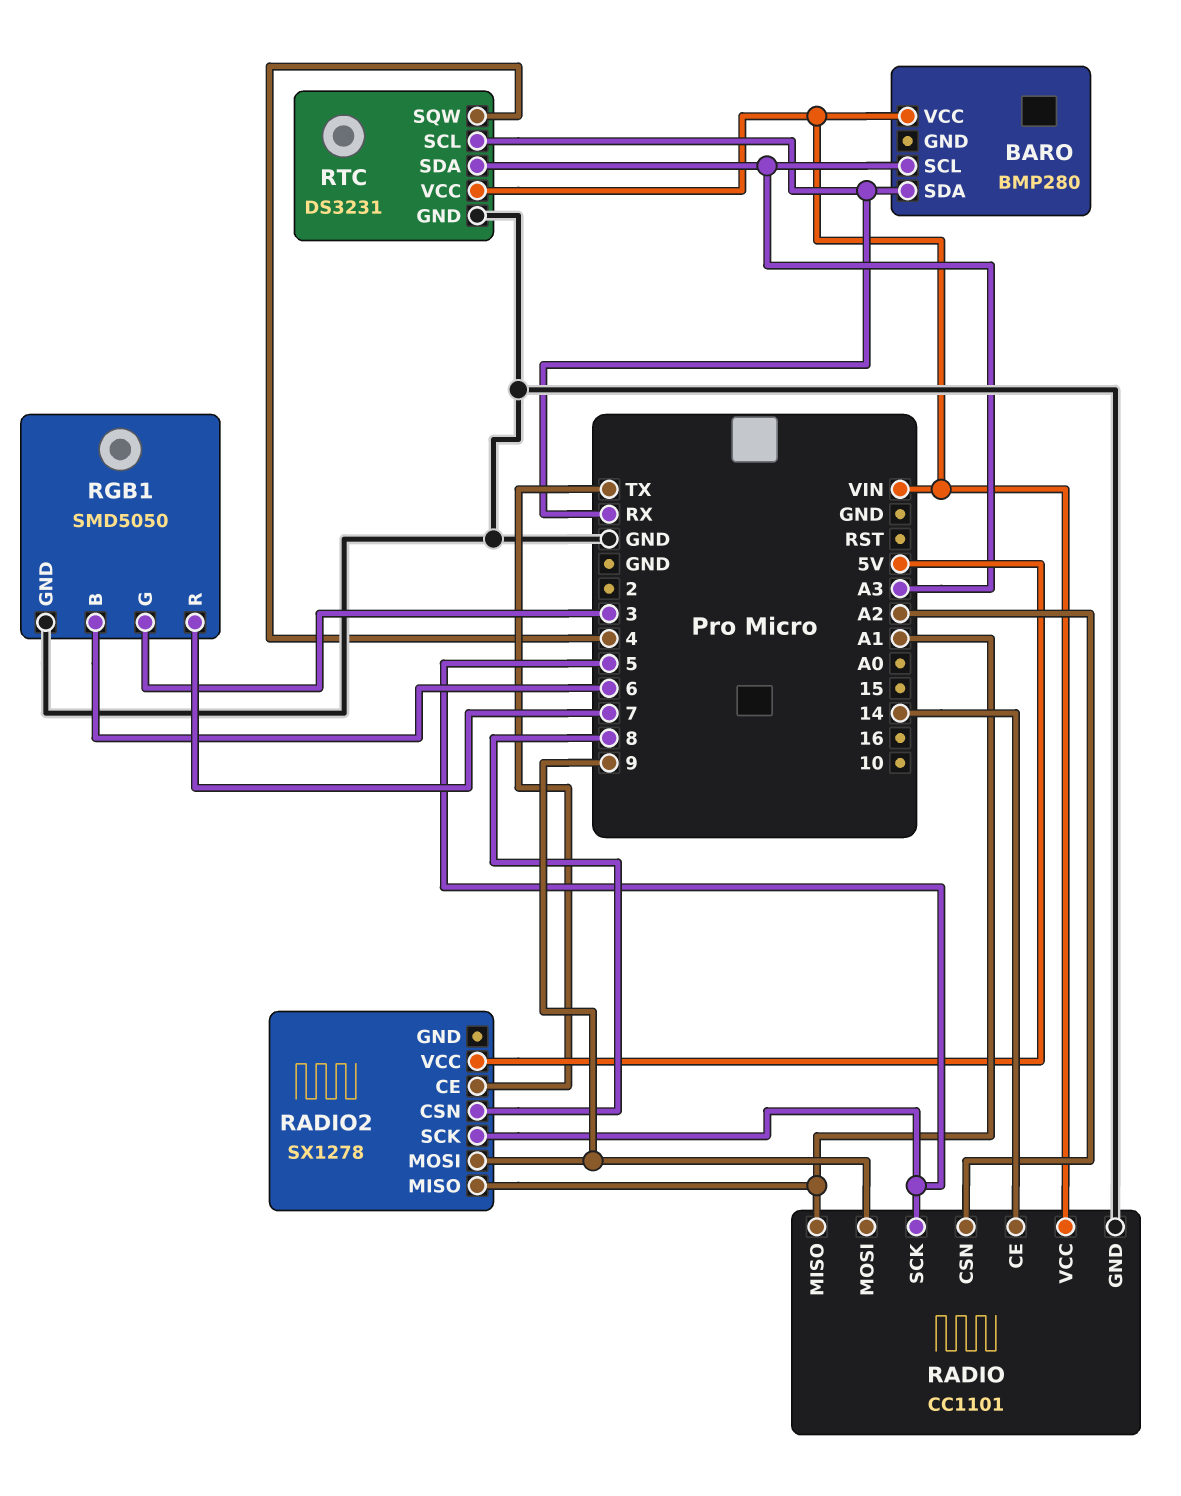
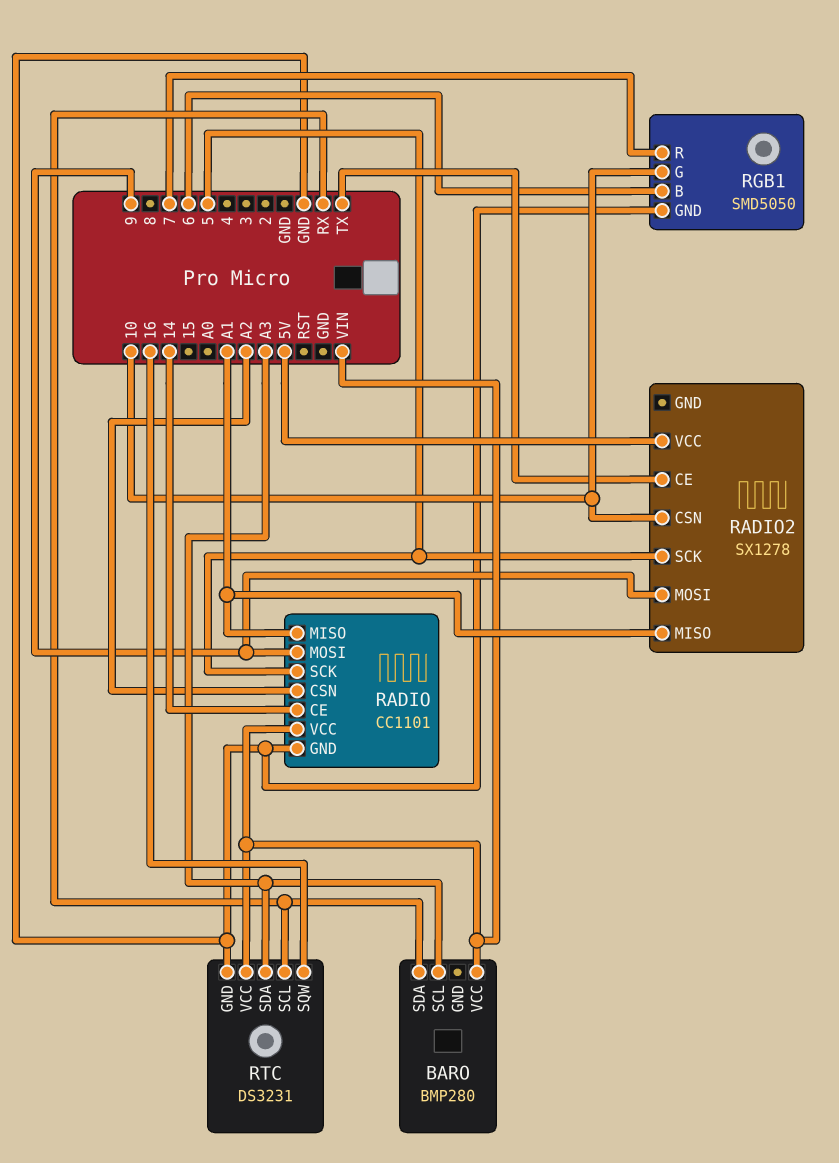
RADIO2 pin CSN: 8 -> 10
RGB1 pin G: 3 -> 10
RTC pin SQW: 4 -> 16

